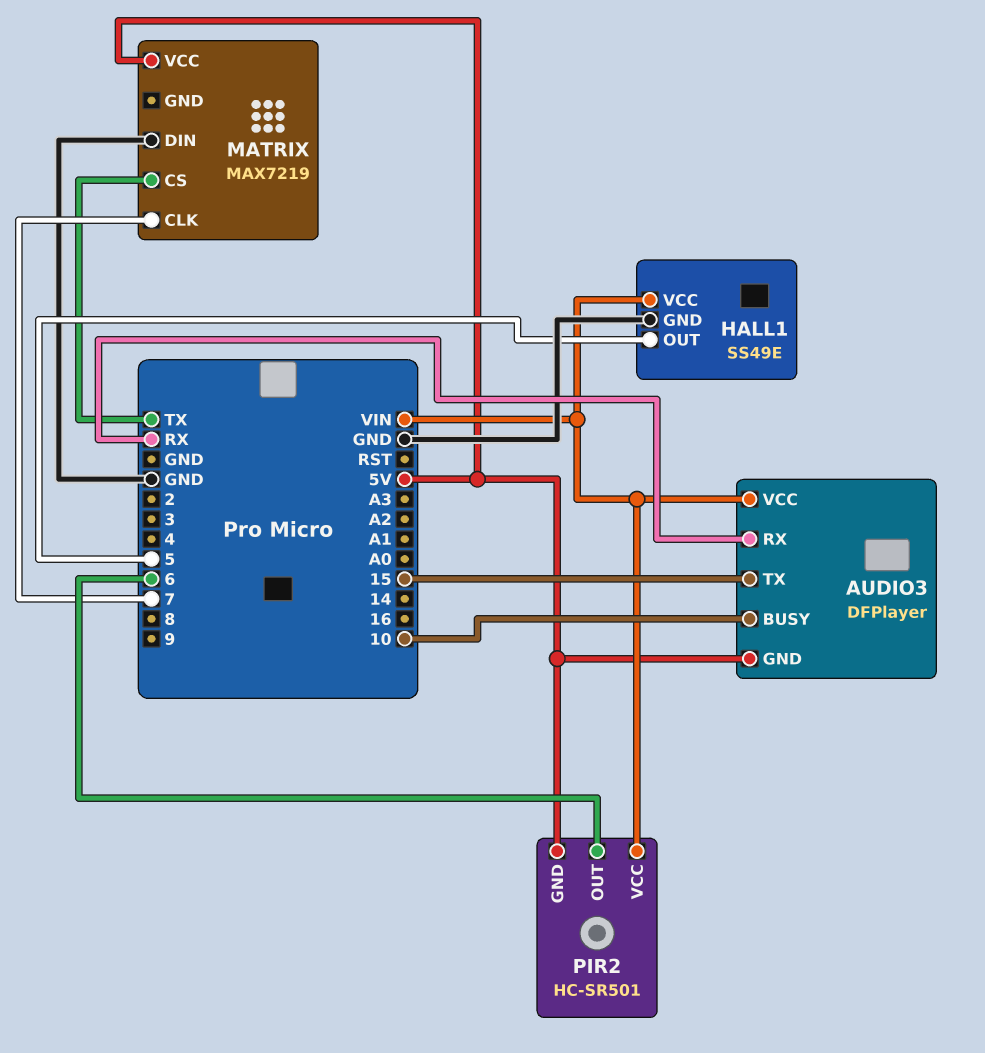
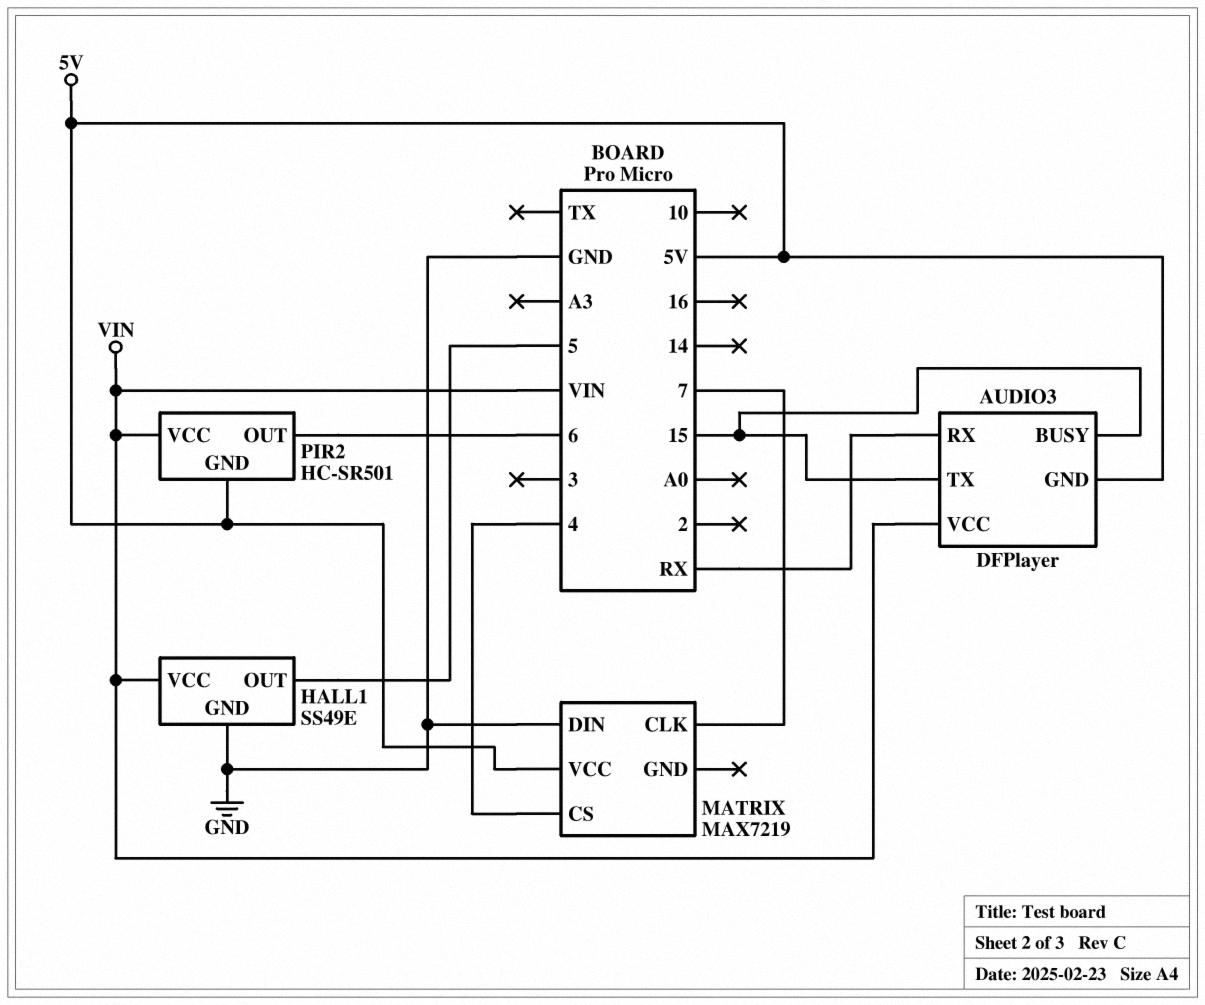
AUDIO3 pin BUSY: 10 -> 15
MATRIX pin CS: TX -> 4

